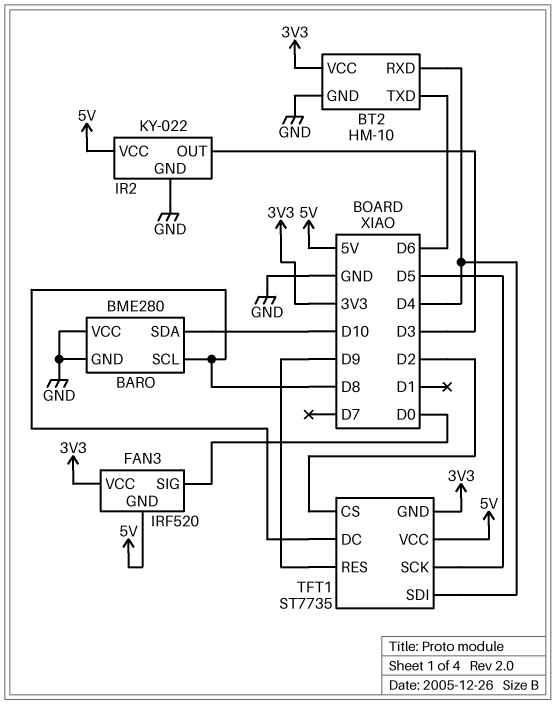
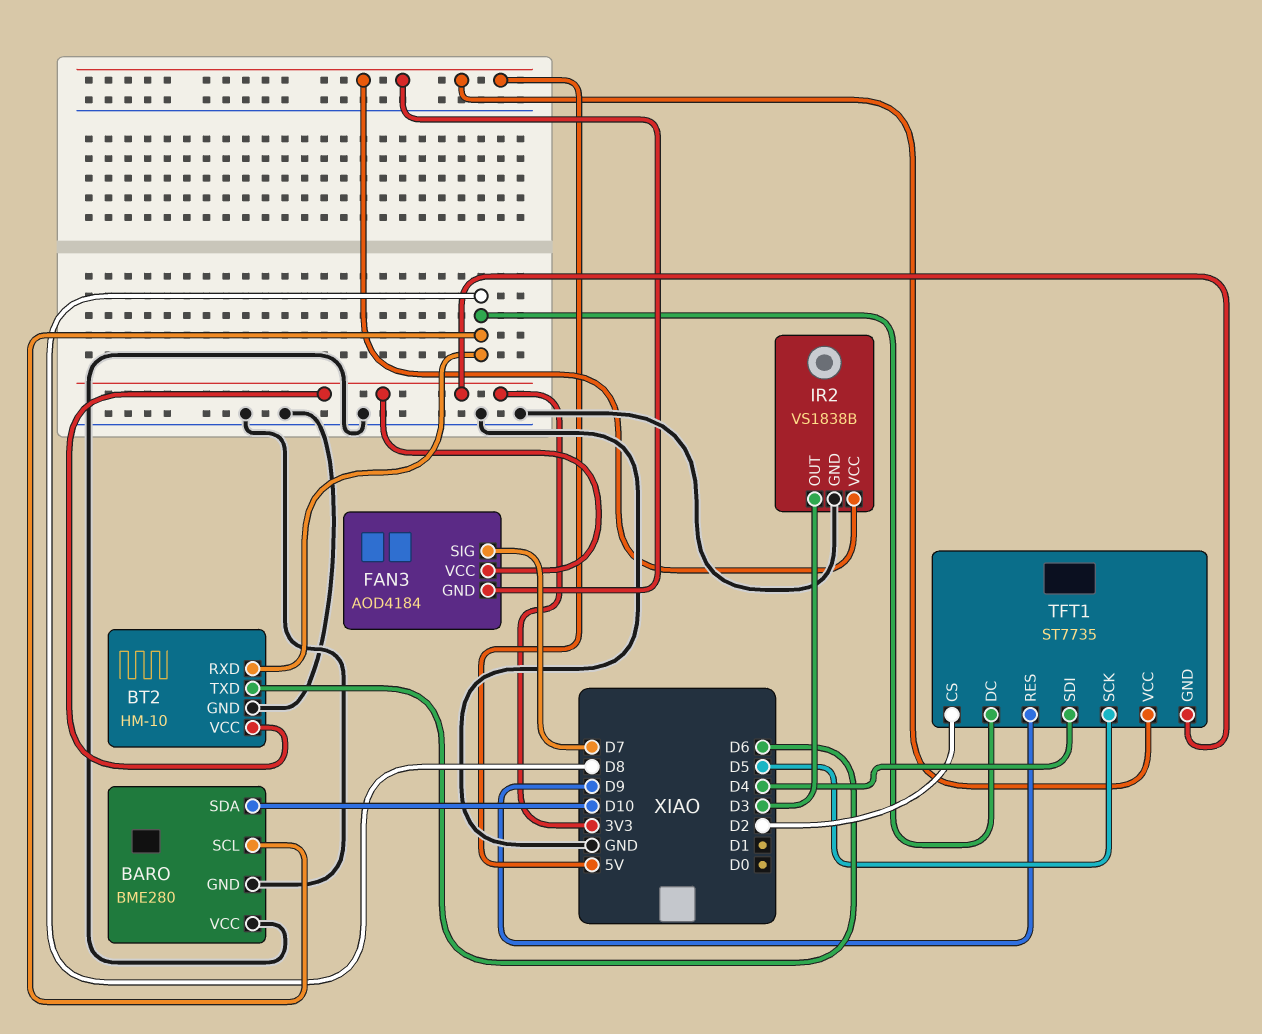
BT2 pin RXD: D4 -> D8
FAN3: IRF520 -> AOD4184
FAN3 pin SIG: D0 -> D7
IR2: KY-022 -> VS1838B

